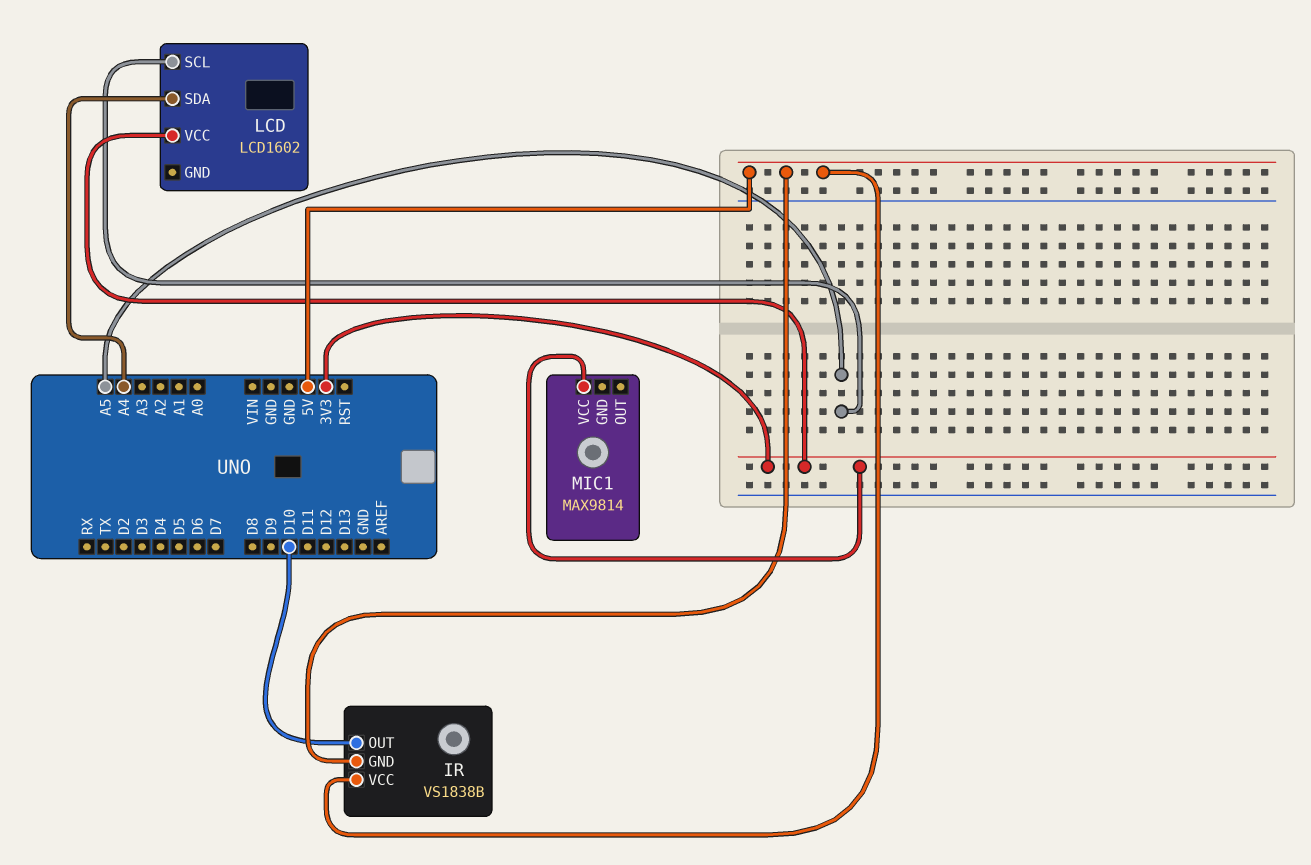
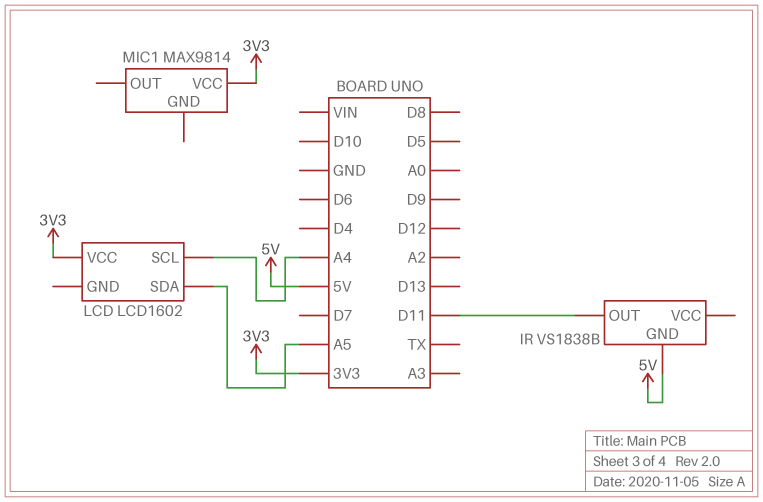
IR pin OUT: D10 -> D11
IR pin VCC: 5V -> none
LCD pin SCL: A5 -> A4
LCD pin SDA: A4 -> A5

